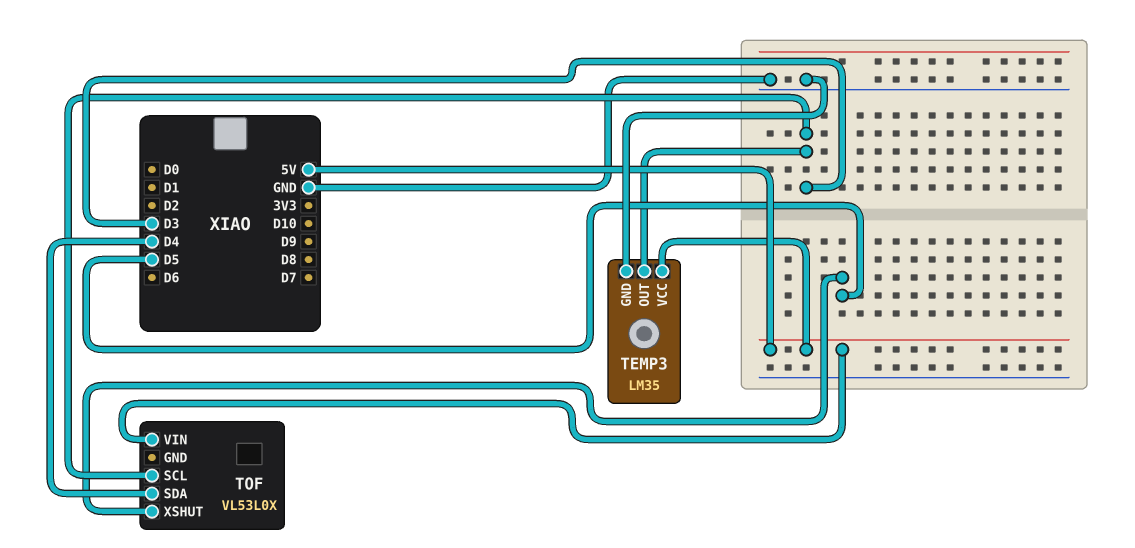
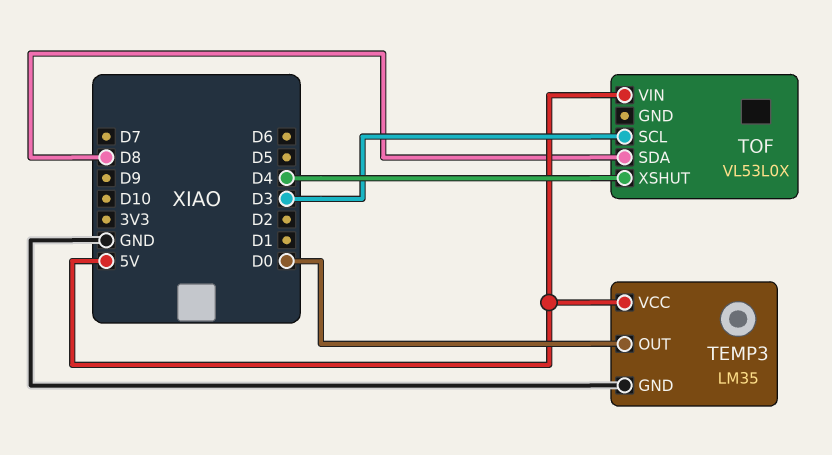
TEMP3 pin OUT: D3 -> D0
TOF pin SDA: D4 -> D8
TOF pin XSHUT: D5 -> D4

